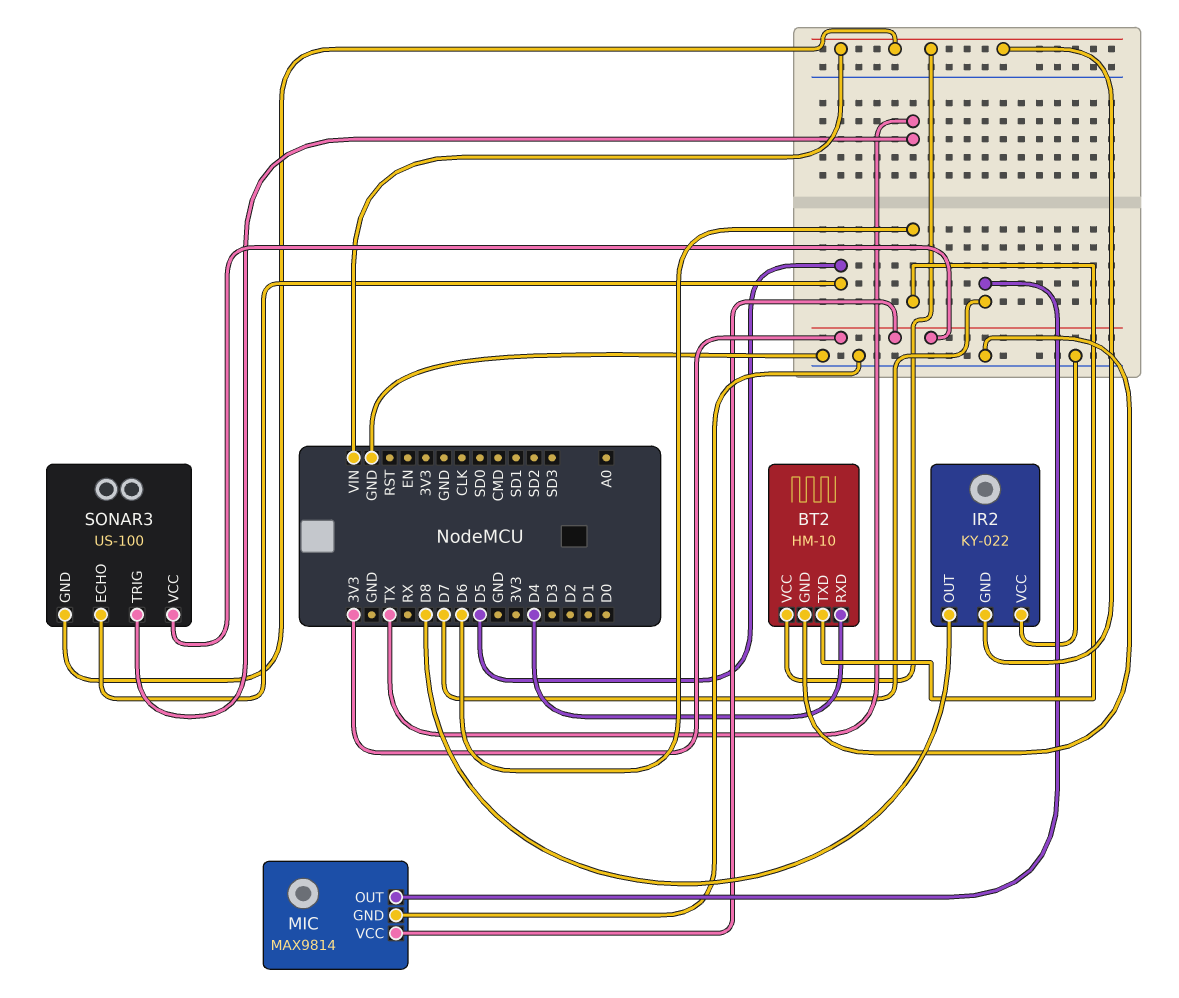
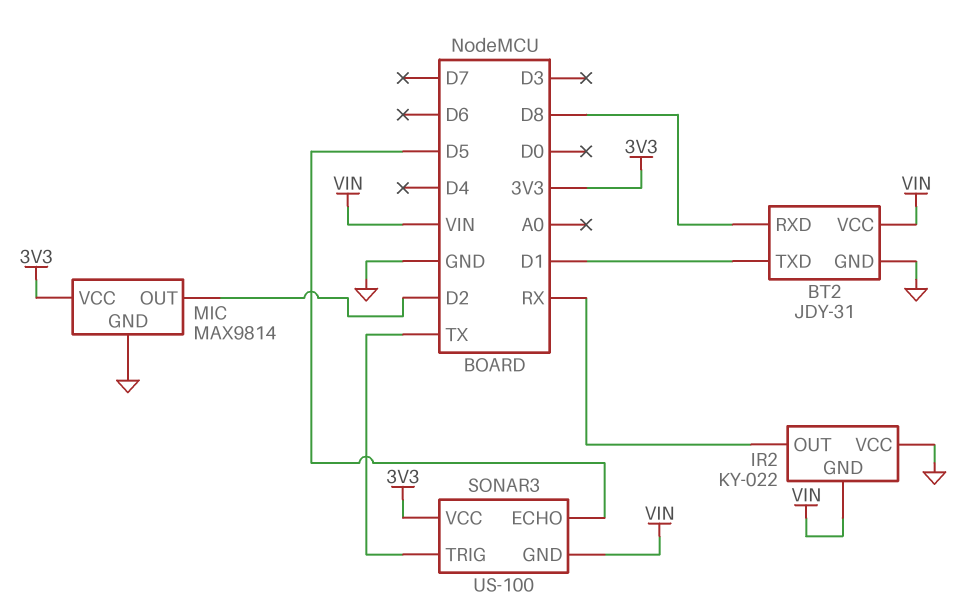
BT2: HM-10 -> JDY-31
BT2 pin RXD: D4 -> D8
BT2 pin TXD: D6 -> D1
IR2 pin OUT: D8 -> RX
MIC pin OUT: D7 -> D2

